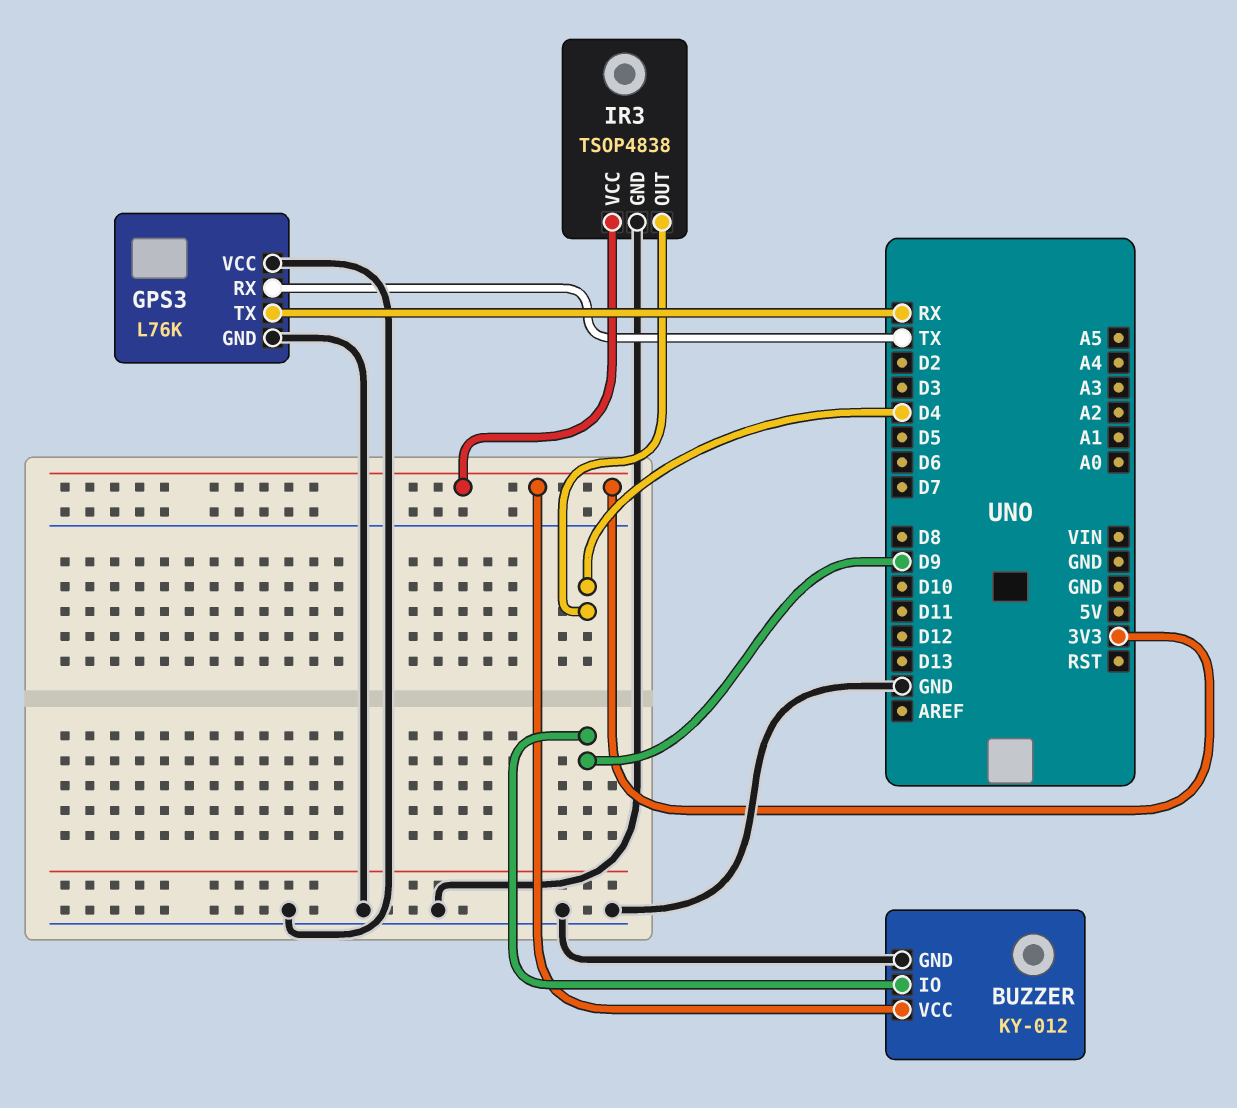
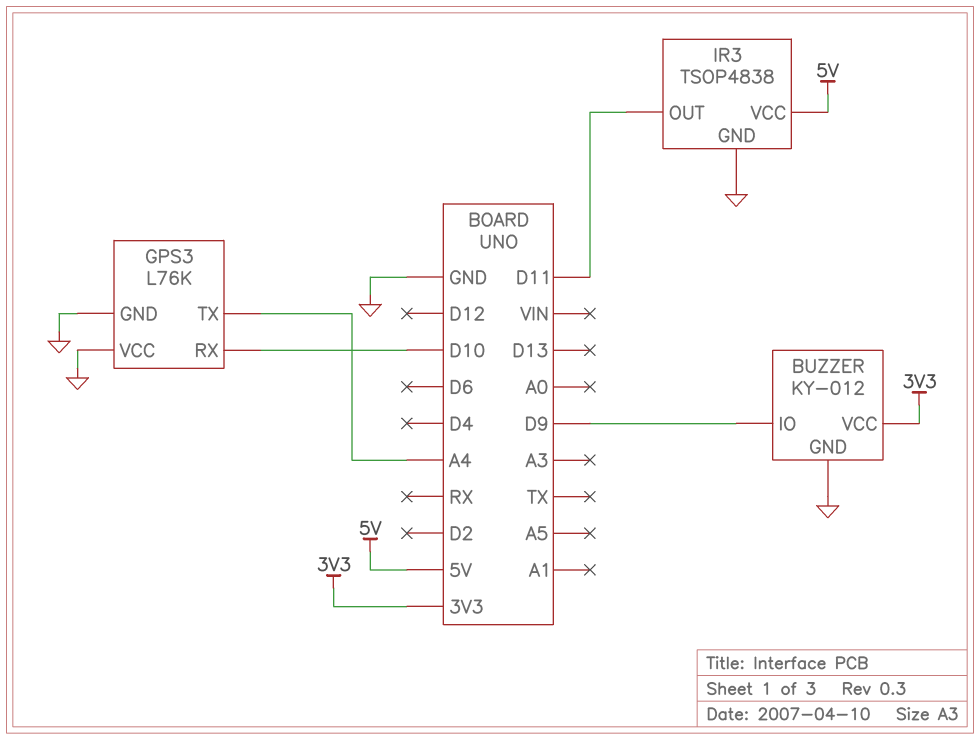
GPS3 pin RX: TX -> D10
GPS3 pin TX: RX -> A4
IR3 pin OUT: D4 -> D11
IR3 pin VCC: 3V3 -> 5V

